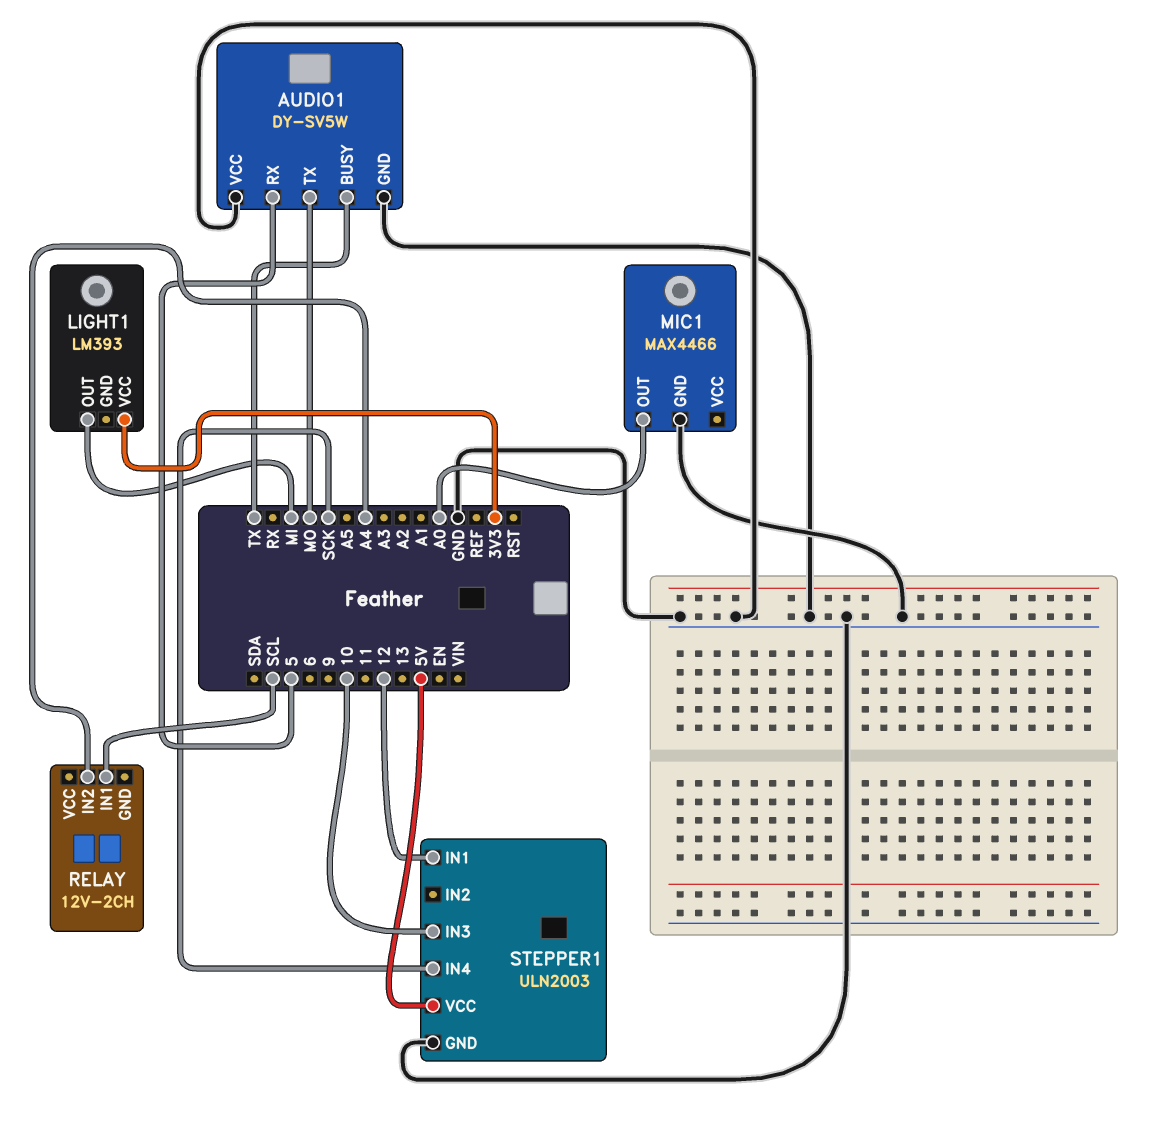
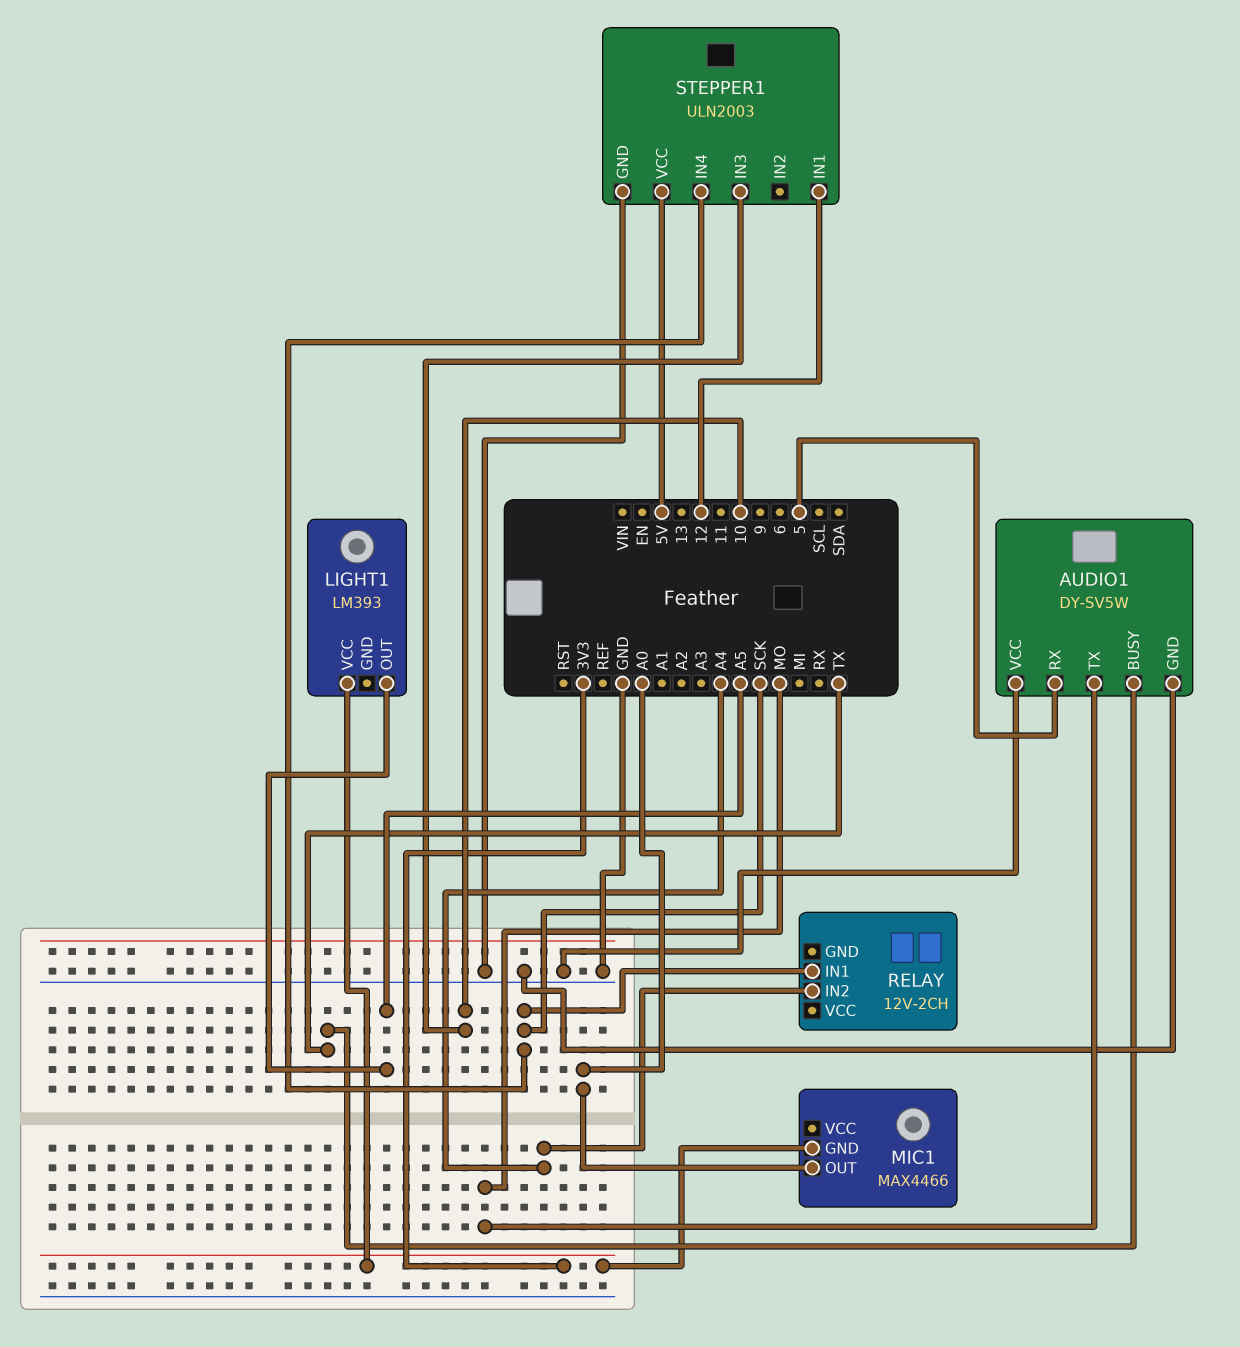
LIGHT1 pin OUT: MI -> A5
MIC1 pin GND: GND -> 3V3
RELAY pin IN1: SCL -> SCK

